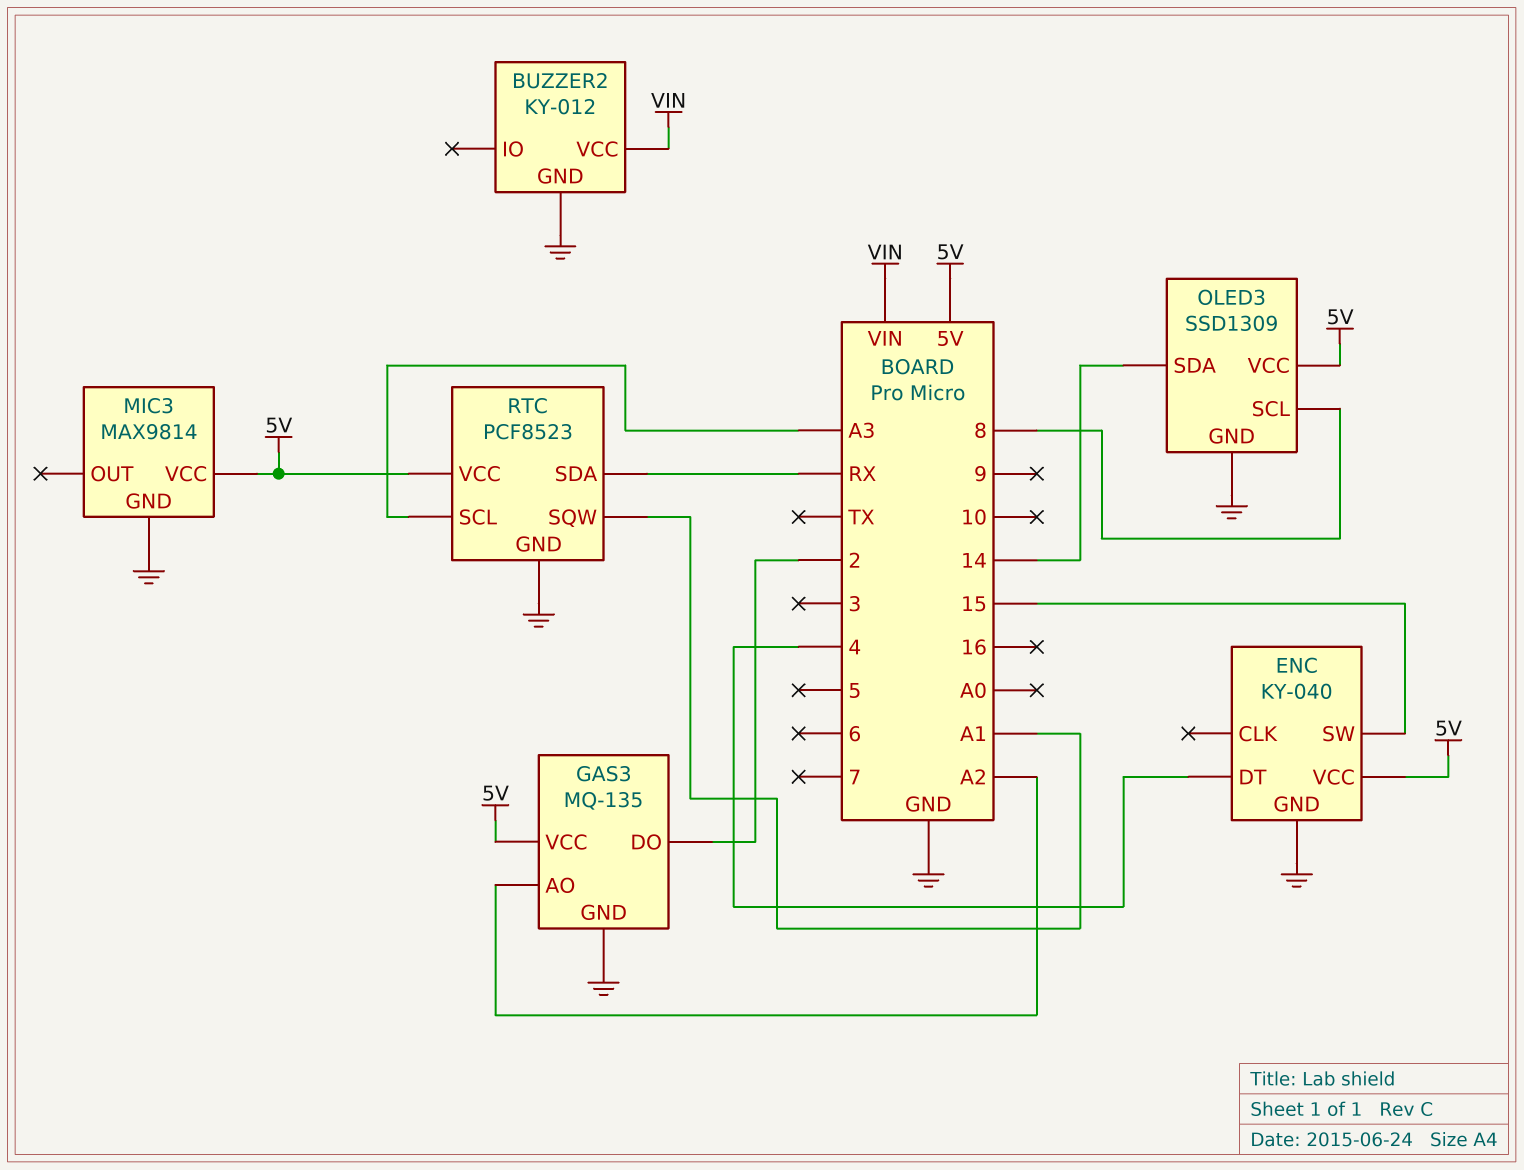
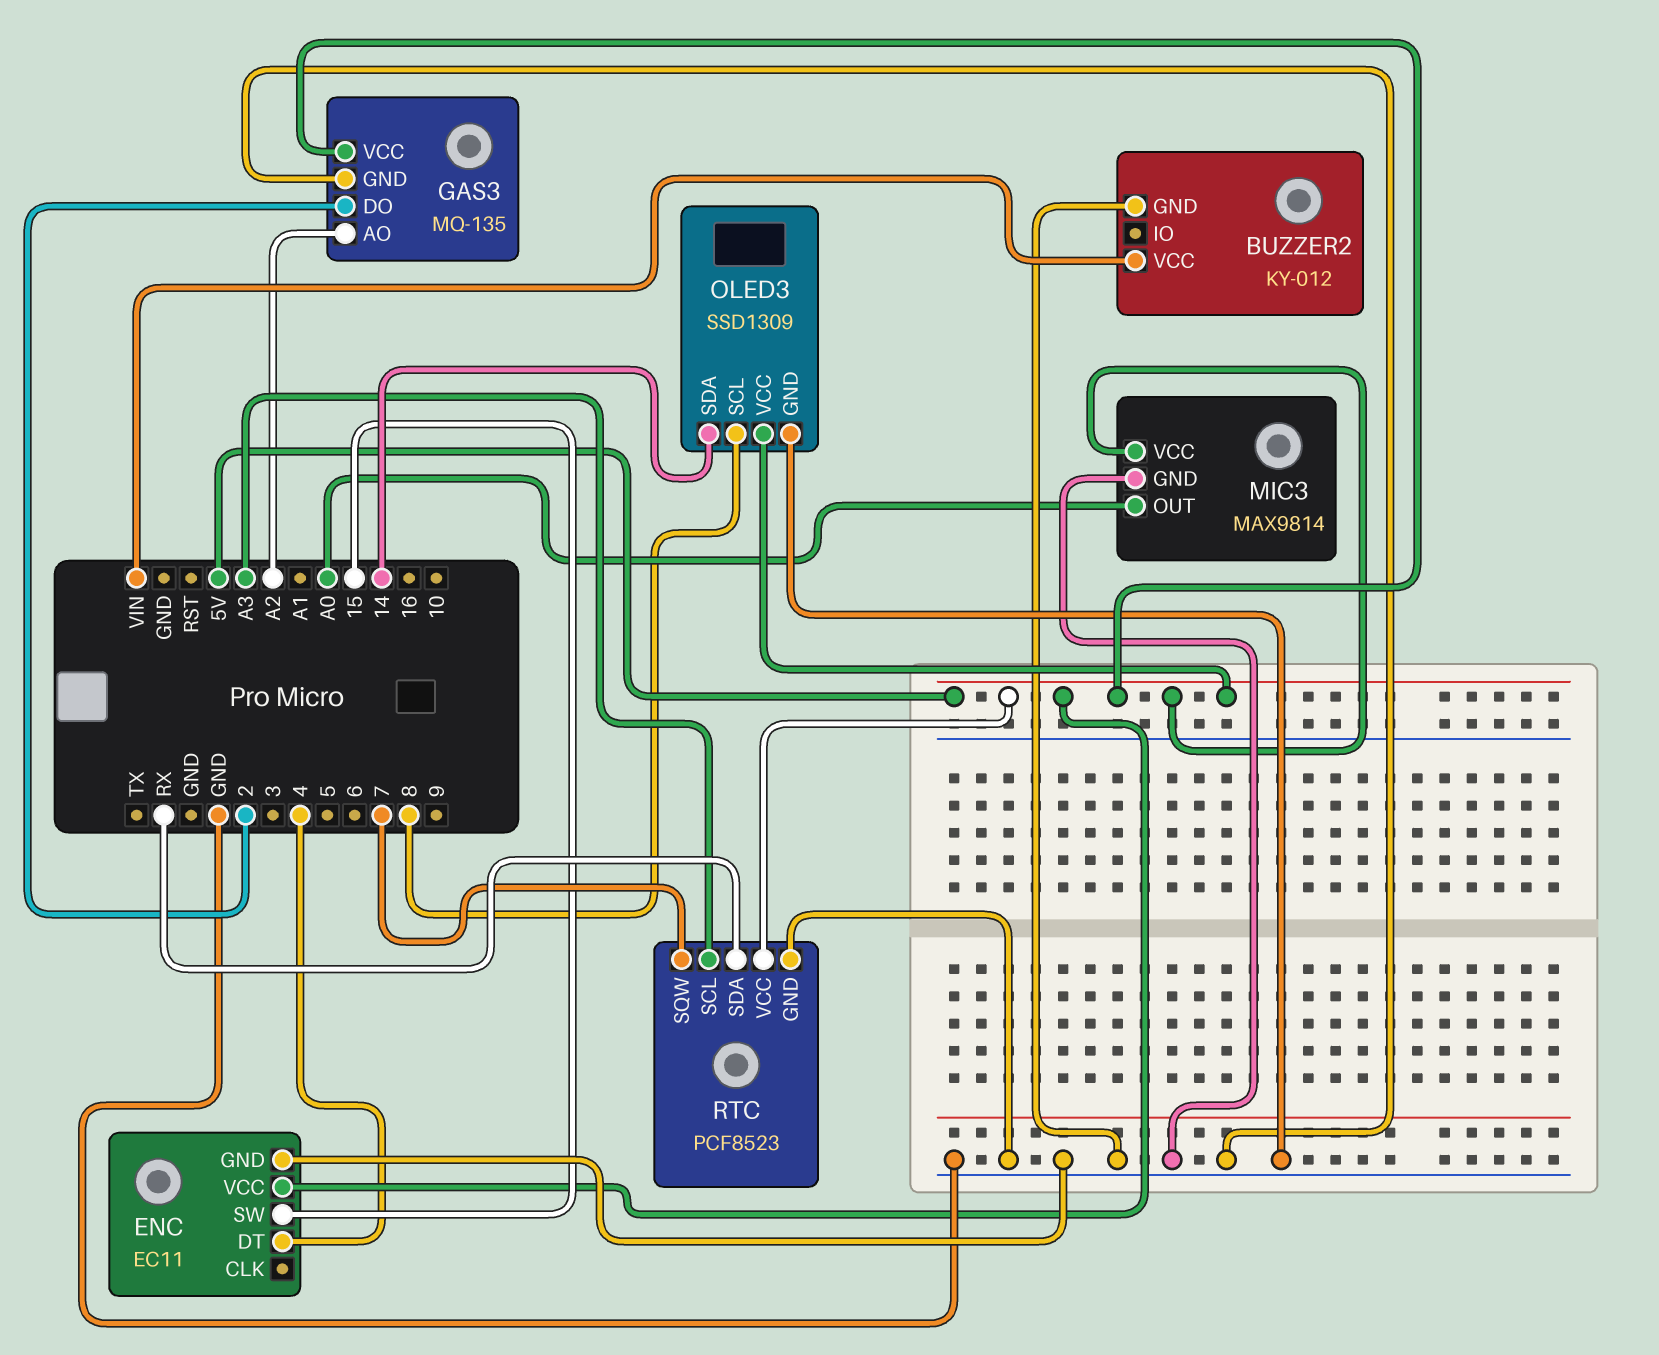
ENC: KY-040 -> EC11
MIC3 pin OUT: none -> A0
RTC pin SQW: A1 -> 7

